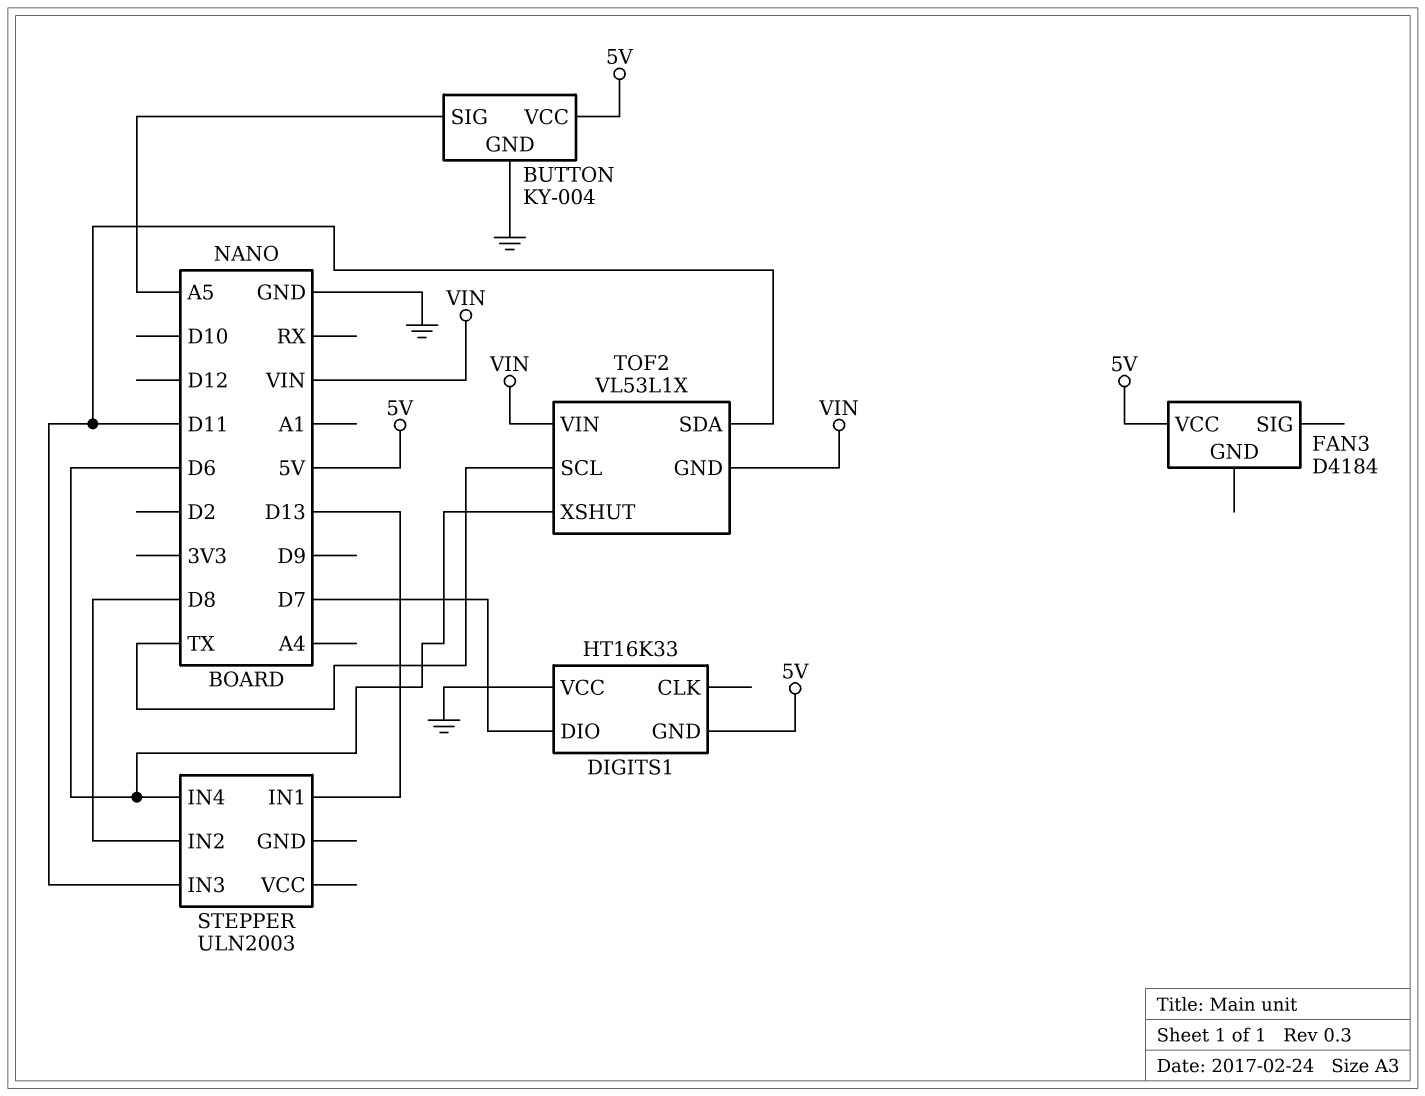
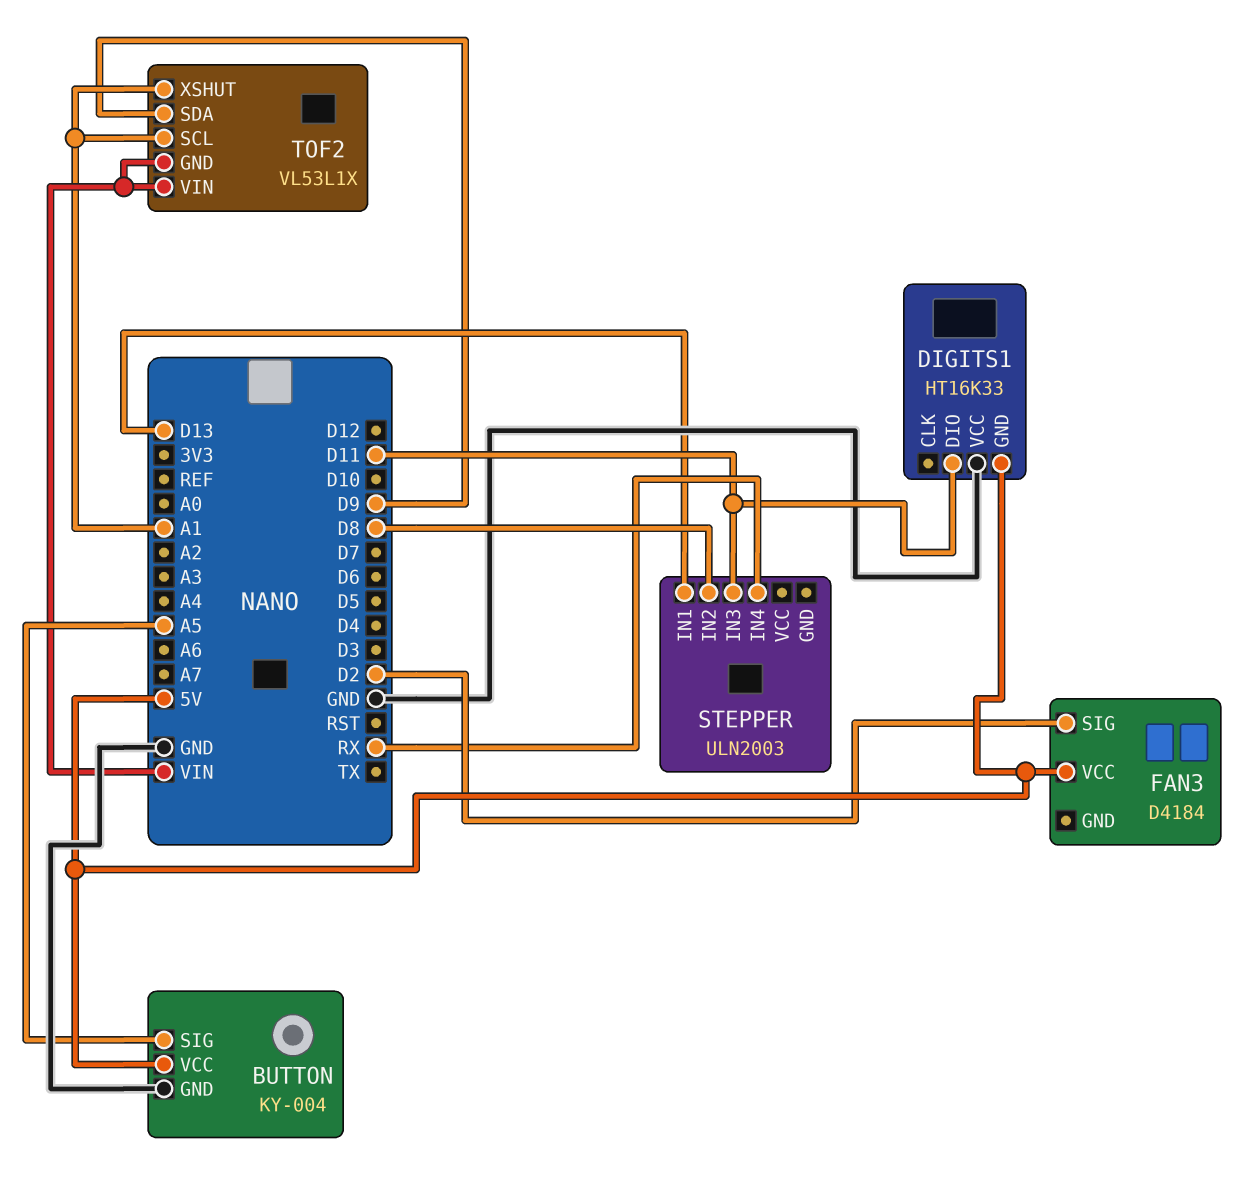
DIGITS1 pin DIO: D7 -> D11
FAN3 pin SIG: none -> D2
STEPPER pin IN4: D6 -> RX
TOF2 pin SCL: TX -> A1
TOF2 pin SDA: D11 -> D9
TOF2 pin XSHUT: D6 -> A1

